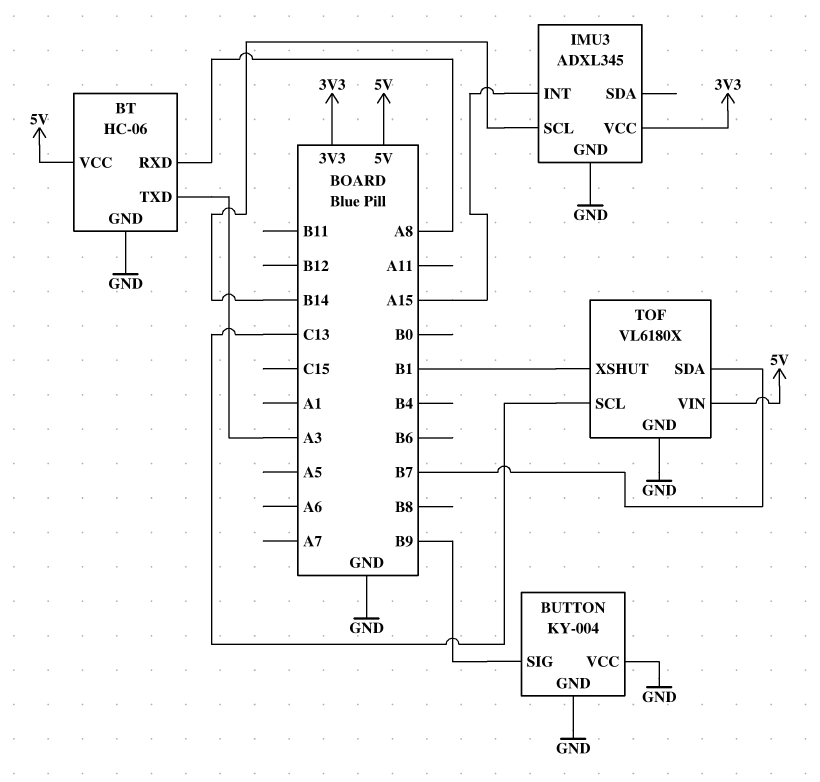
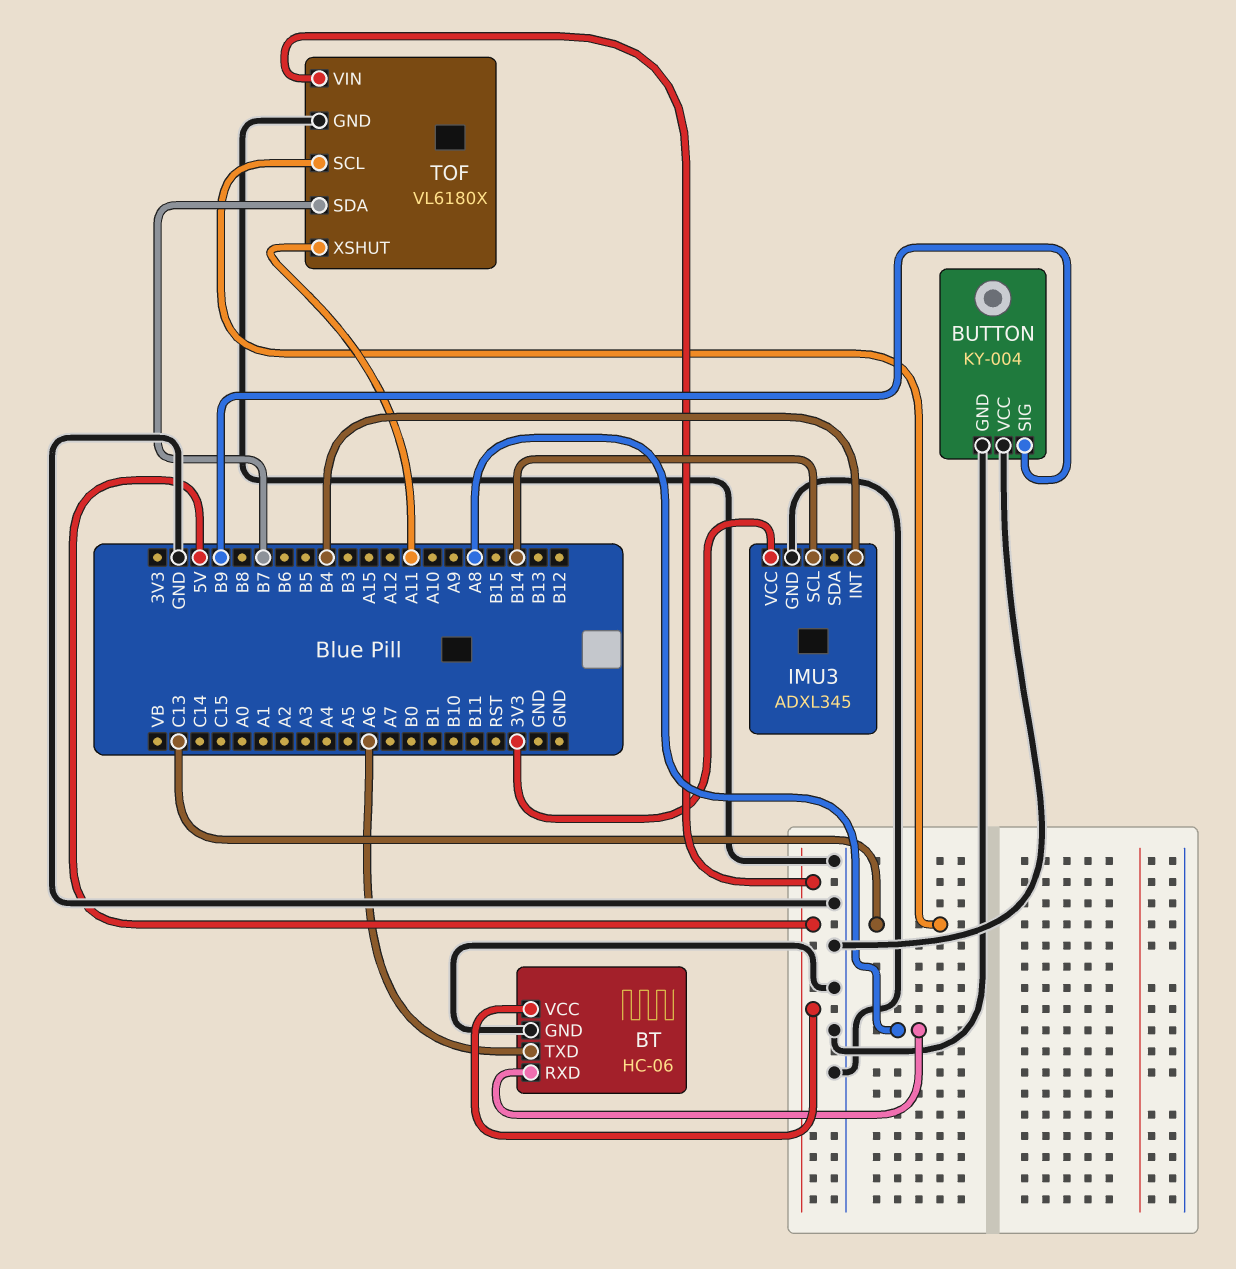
BT pin TXD: A3 -> A6
IMU3 pin INT: A15 -> B4
TOF pin XSHUT: B1 -> A11

